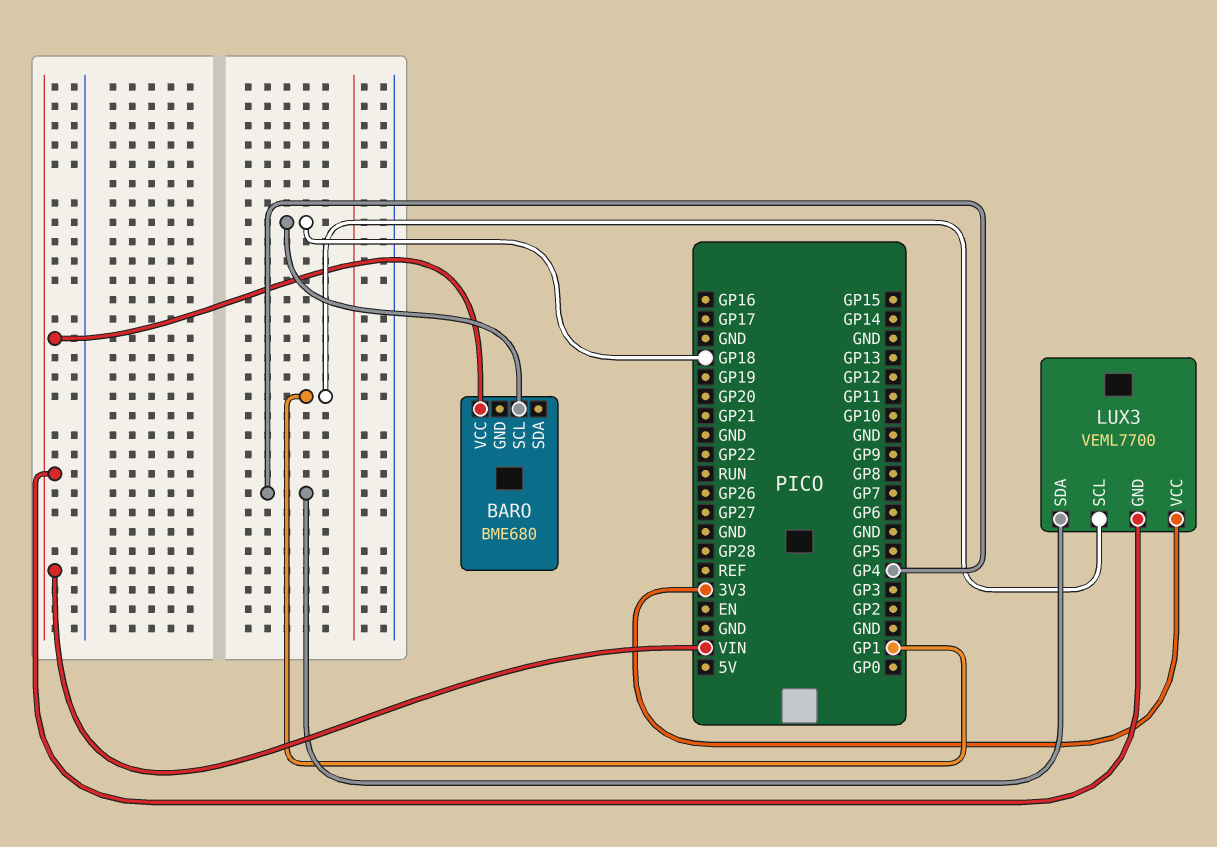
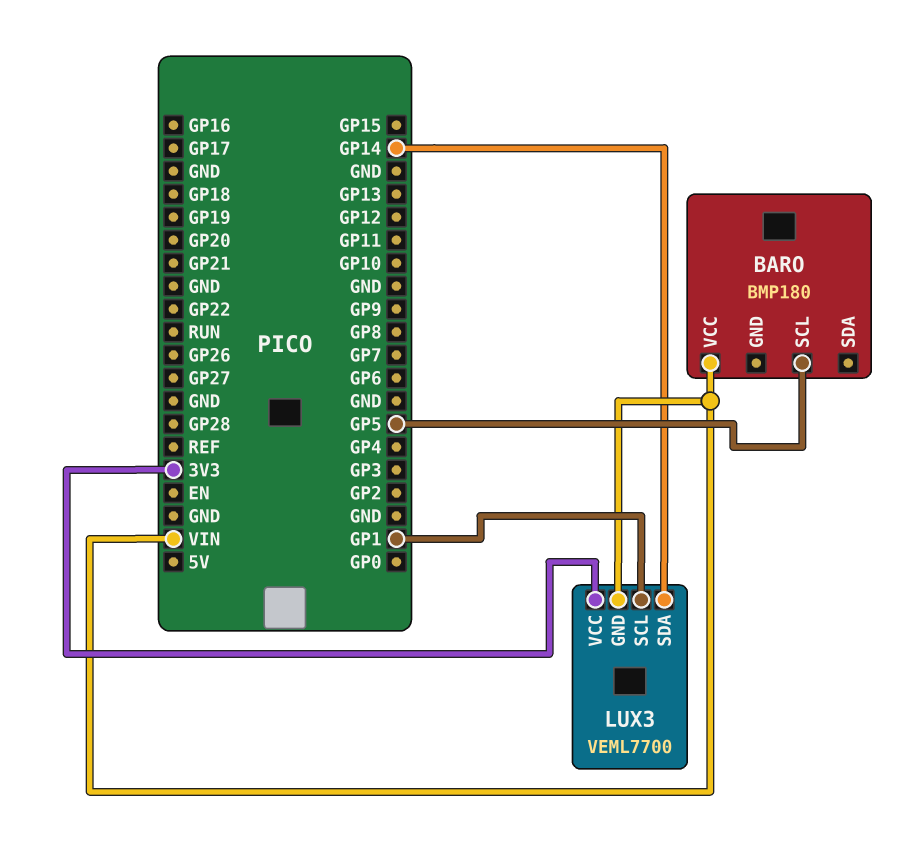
BARO: BME680 -> BMP180
BARO pin SCL: GP18 -> GP5
LUX3 pin SDA: GP4 -> GP14

